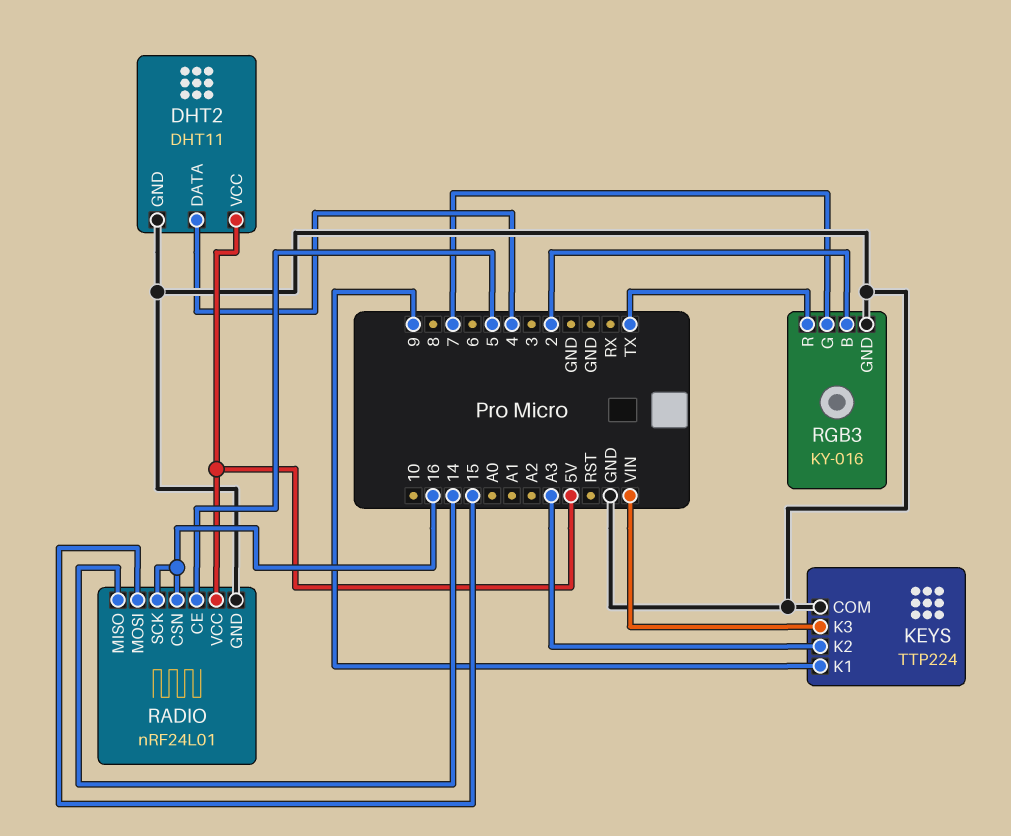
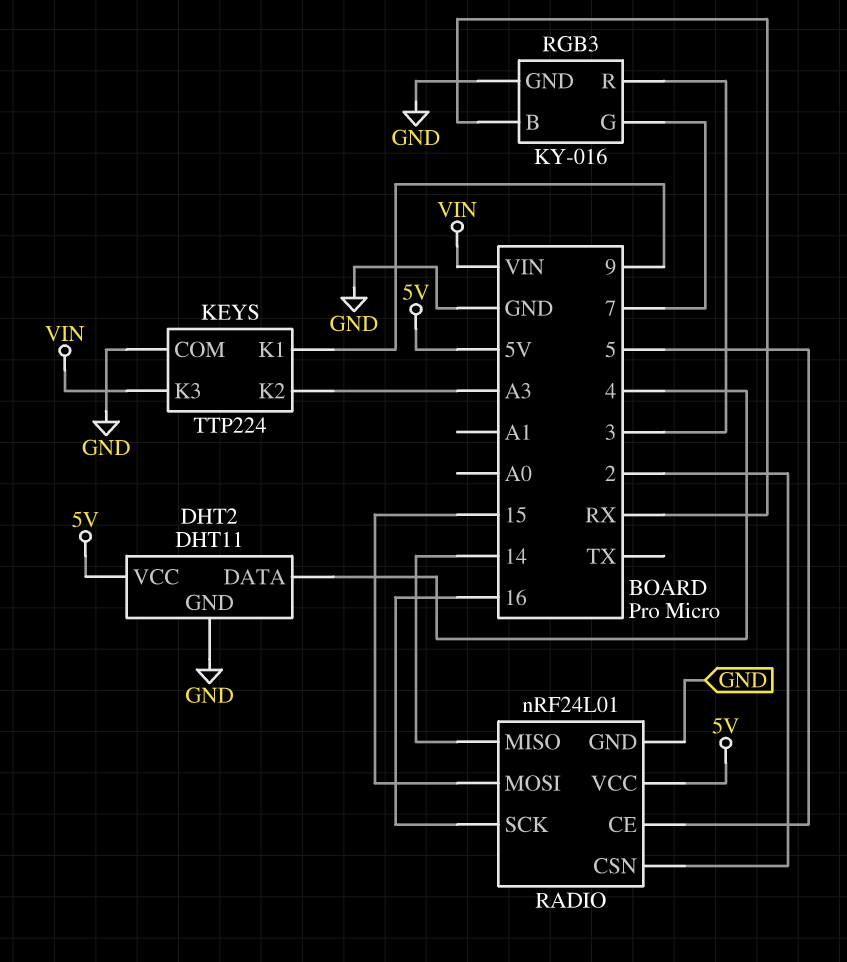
RADIO pin CSN: 16 -> 2
RGB3 pin B: 2 -> RX
RGB3 pin R: TX -> 3

